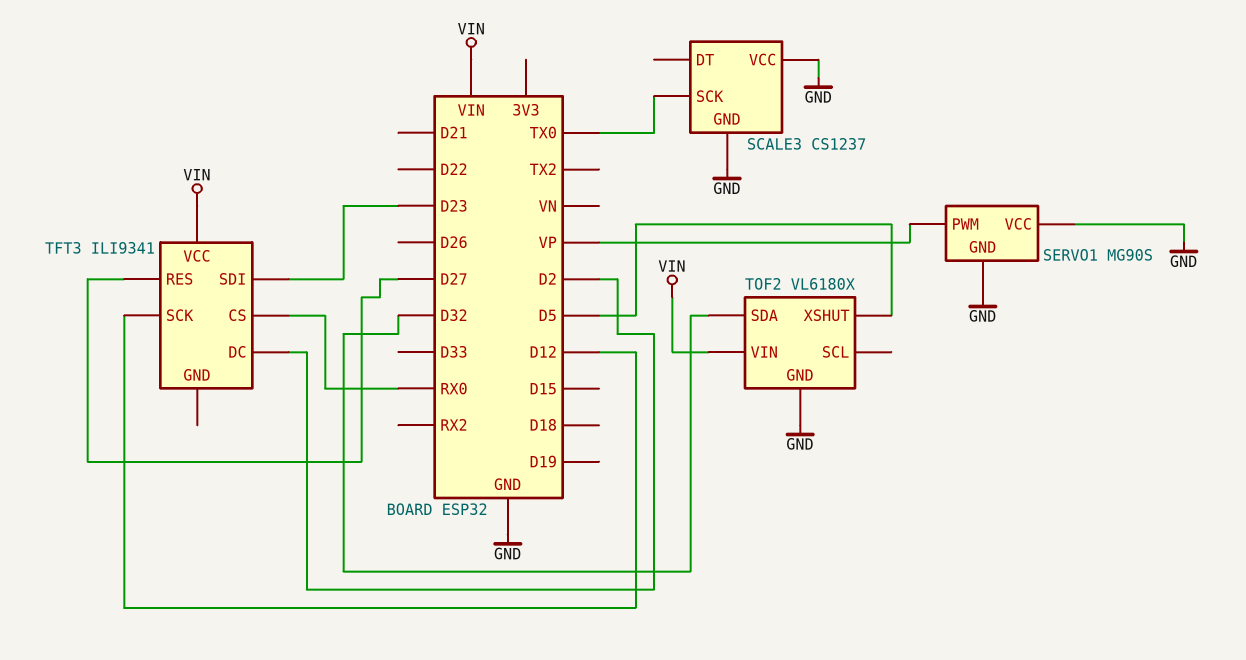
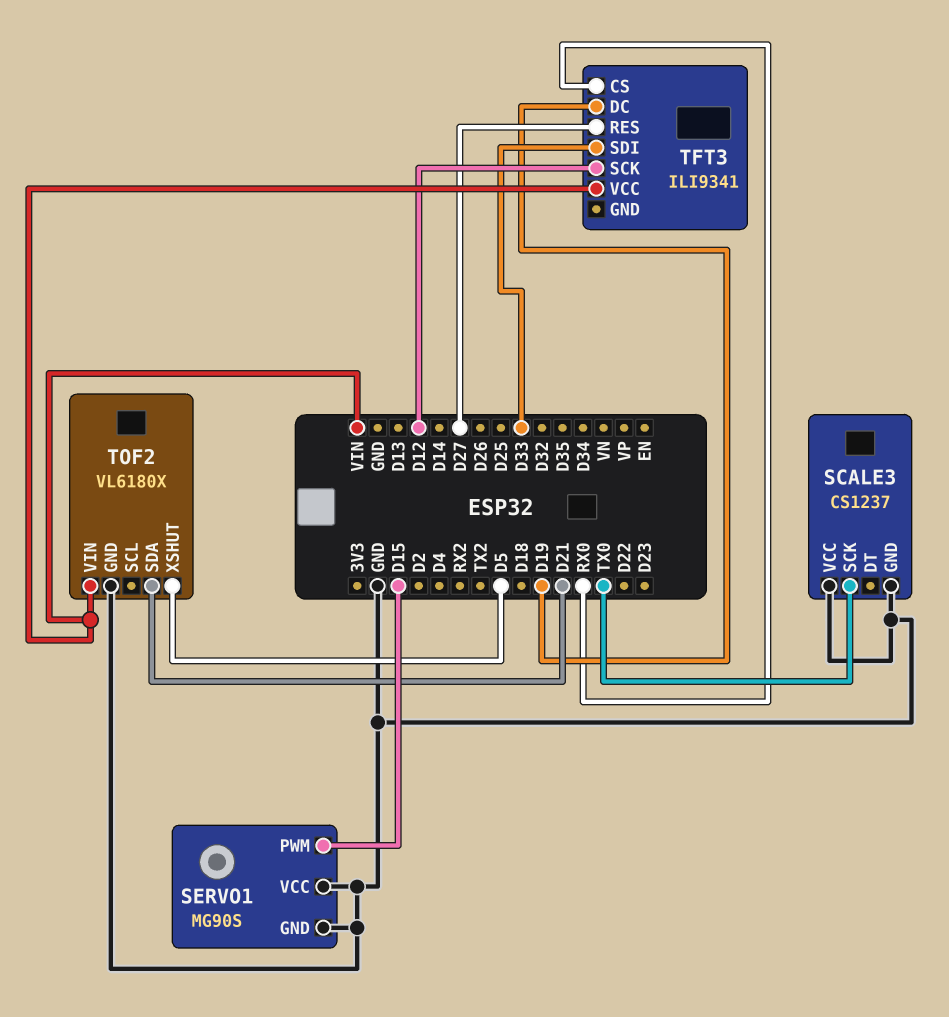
SERVO1 pin PWM: VP -> D15
TFT3 pin DC: D2 -> D19
TFT3 pin SDI: D23 -> D33
TOF2 pin SDA: D32 -> D21

